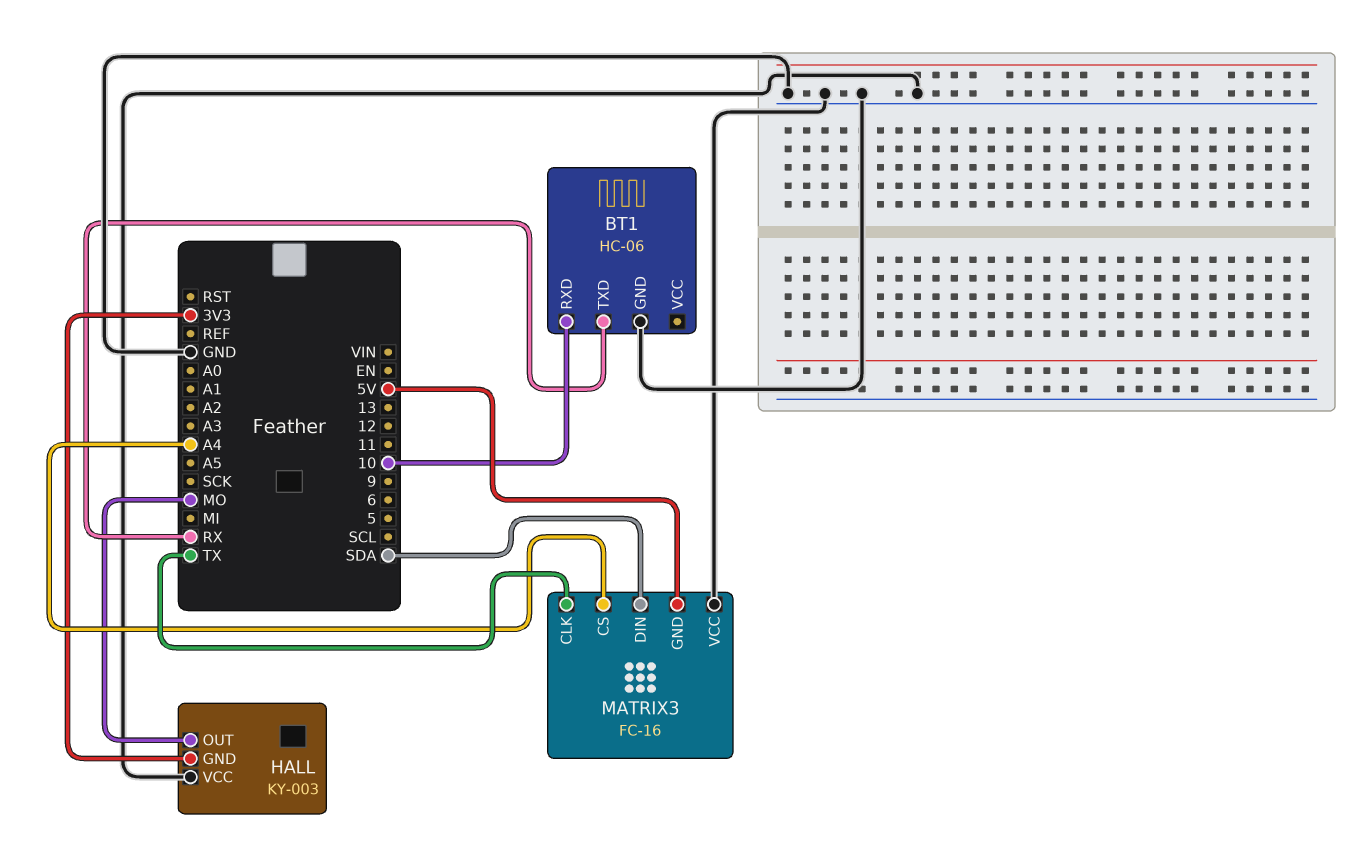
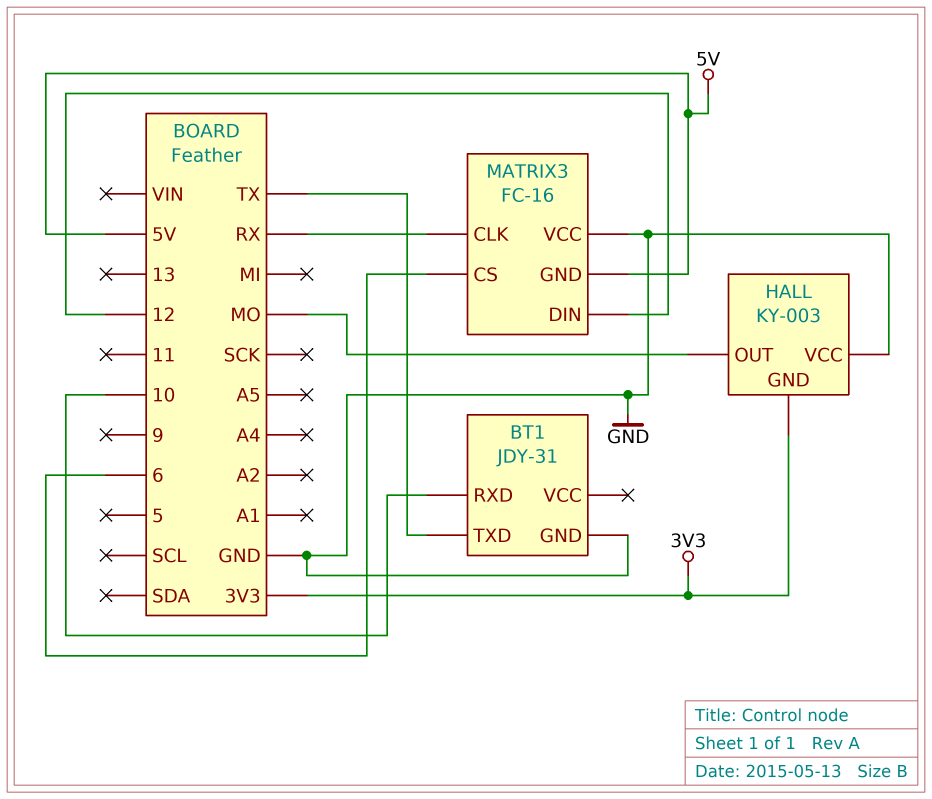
BT1: HC-06 -> JDY-31
BT1 pin TXD: RX -> TX
MATRIX3 pin CLK: TX -> RX
MATRIX3 pin CS: A4 -> 6
MATRIX3 pin DIN: SDA -> 12

